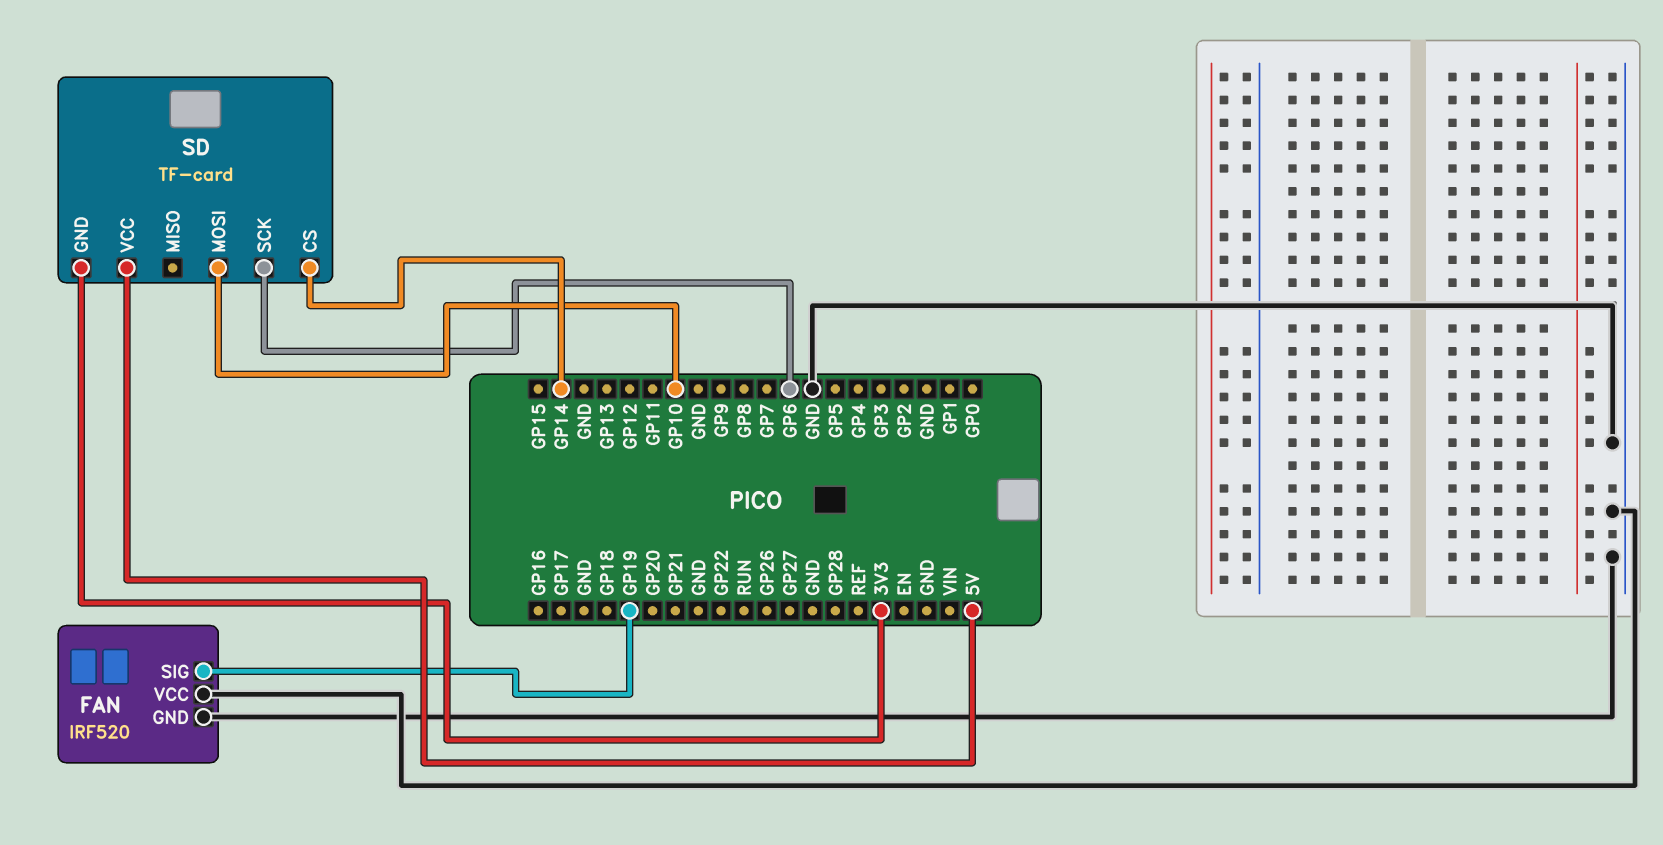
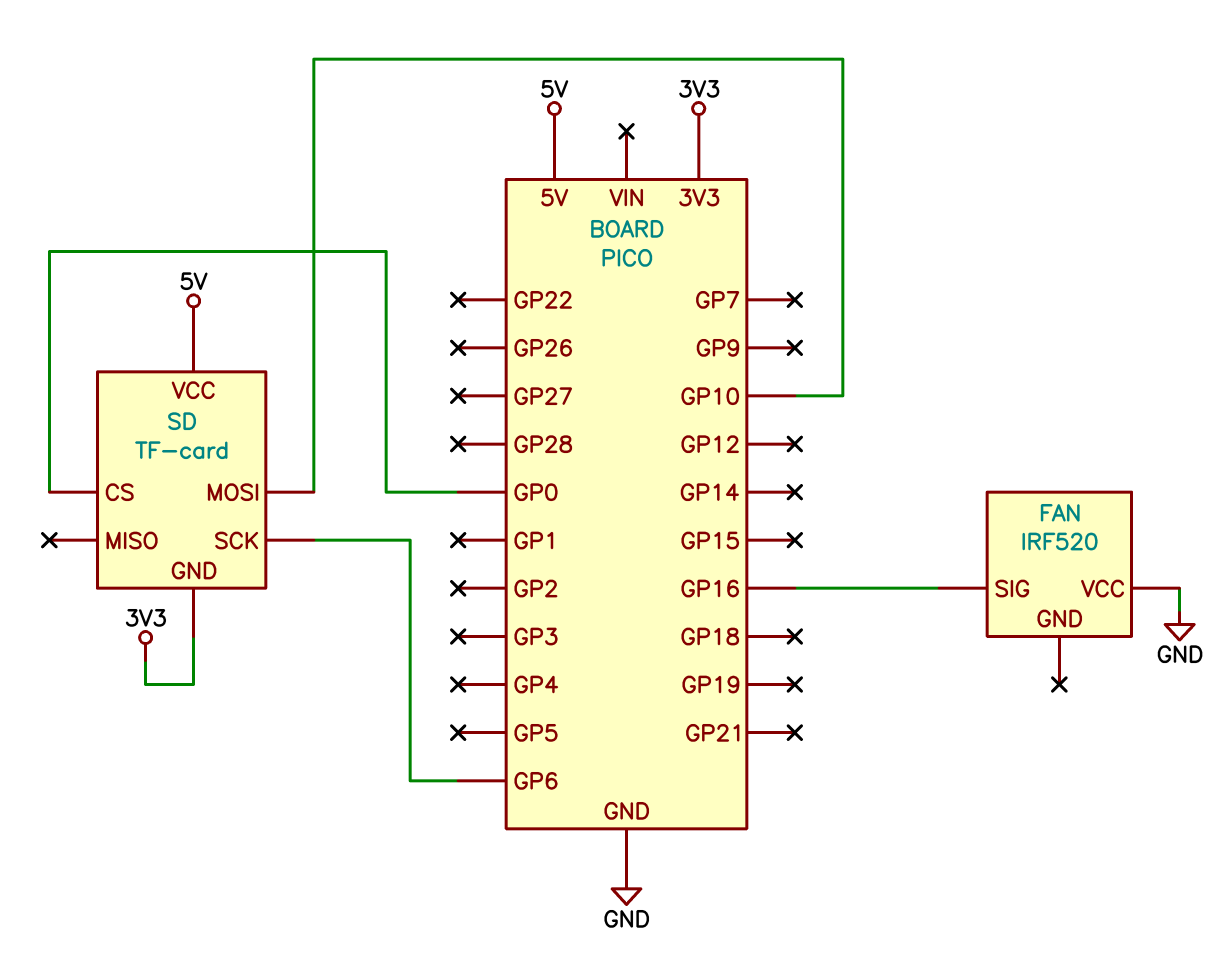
FAN pin GND: GND -> none
FAN pin SIG: GP19 -> GP16
SD pin CS: GP14 -> GP0

